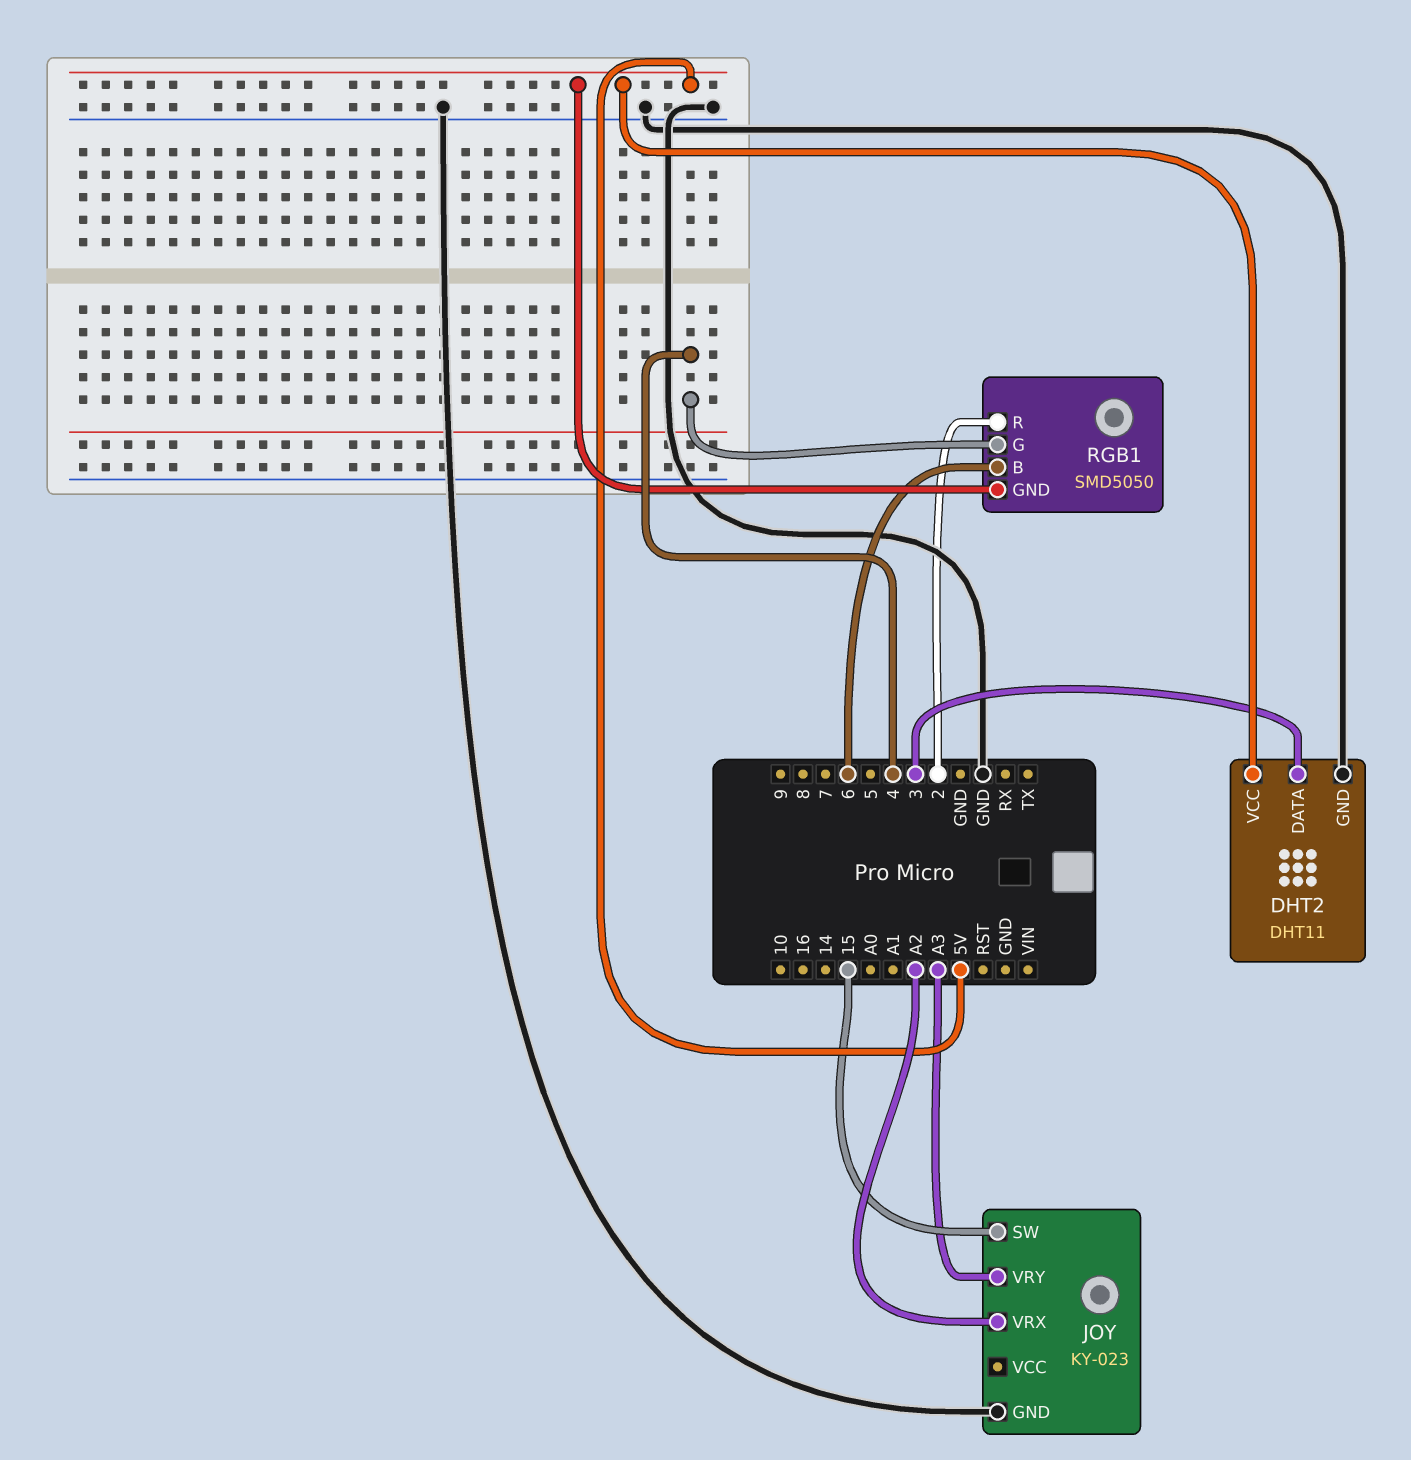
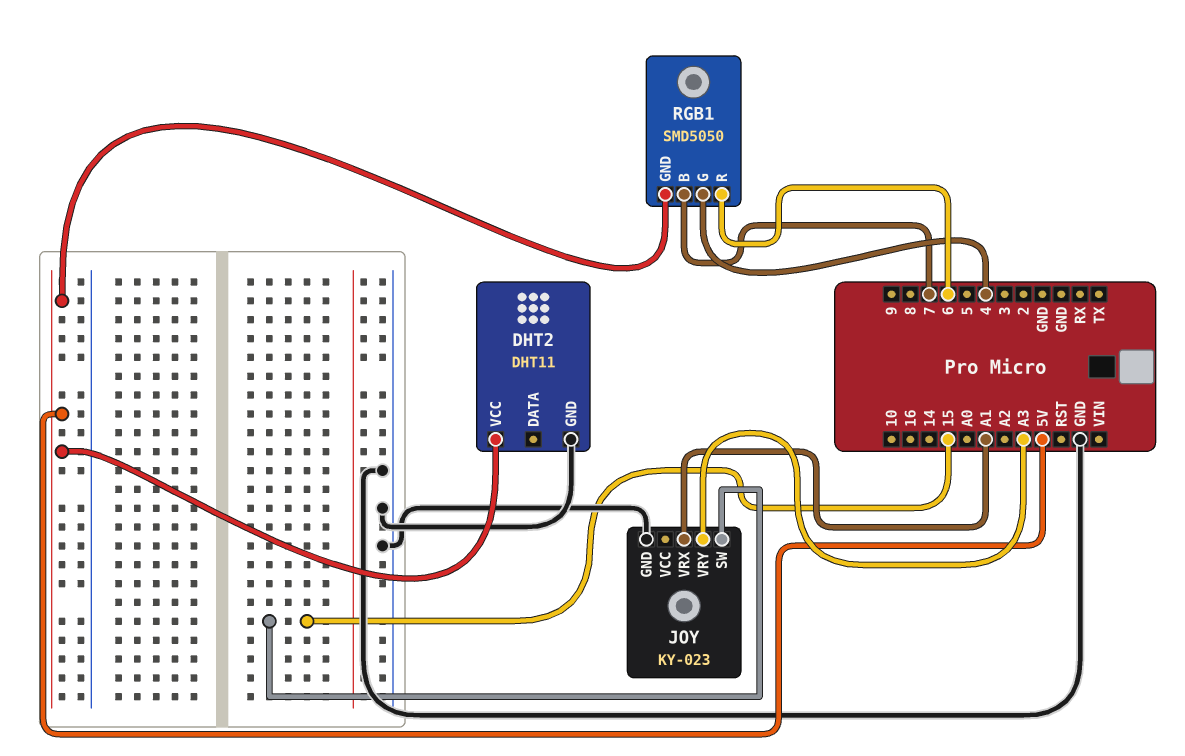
DHT2 pin DATA: 3 -> none
JOY pin VRX: A2 -> A1
RGB1 pin B: 6 -> 7
RGB1 pin R: 2 -> 6

